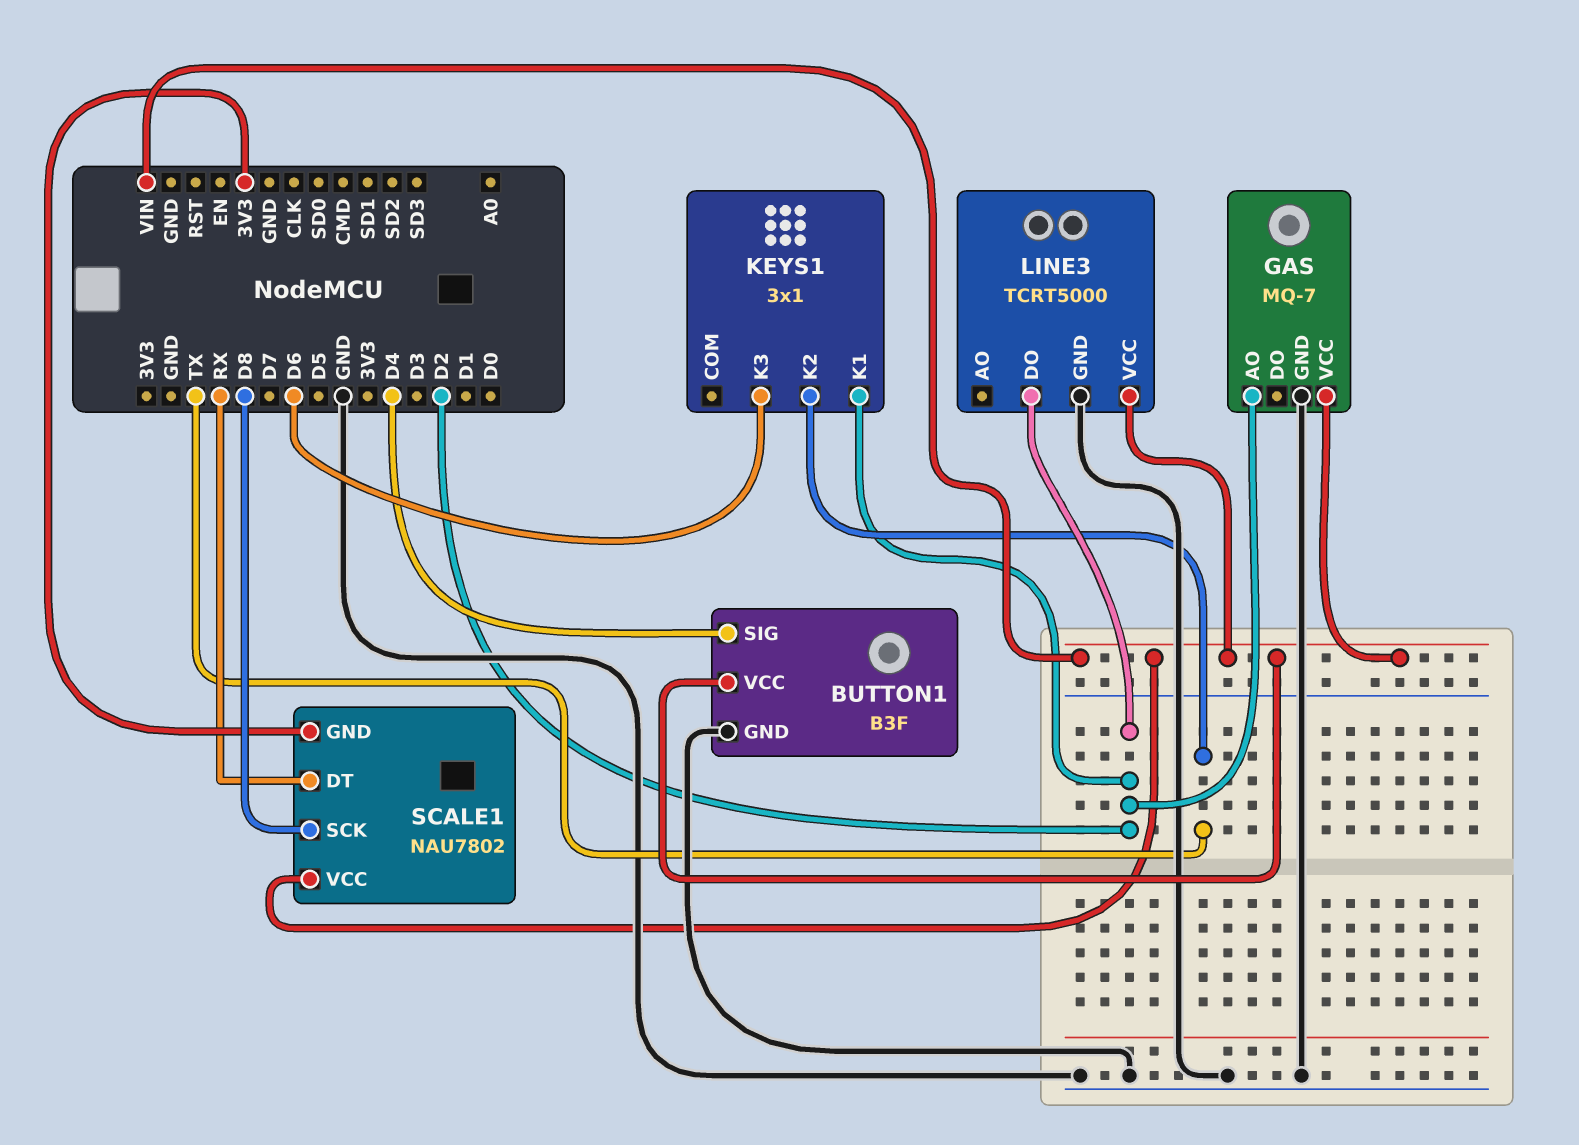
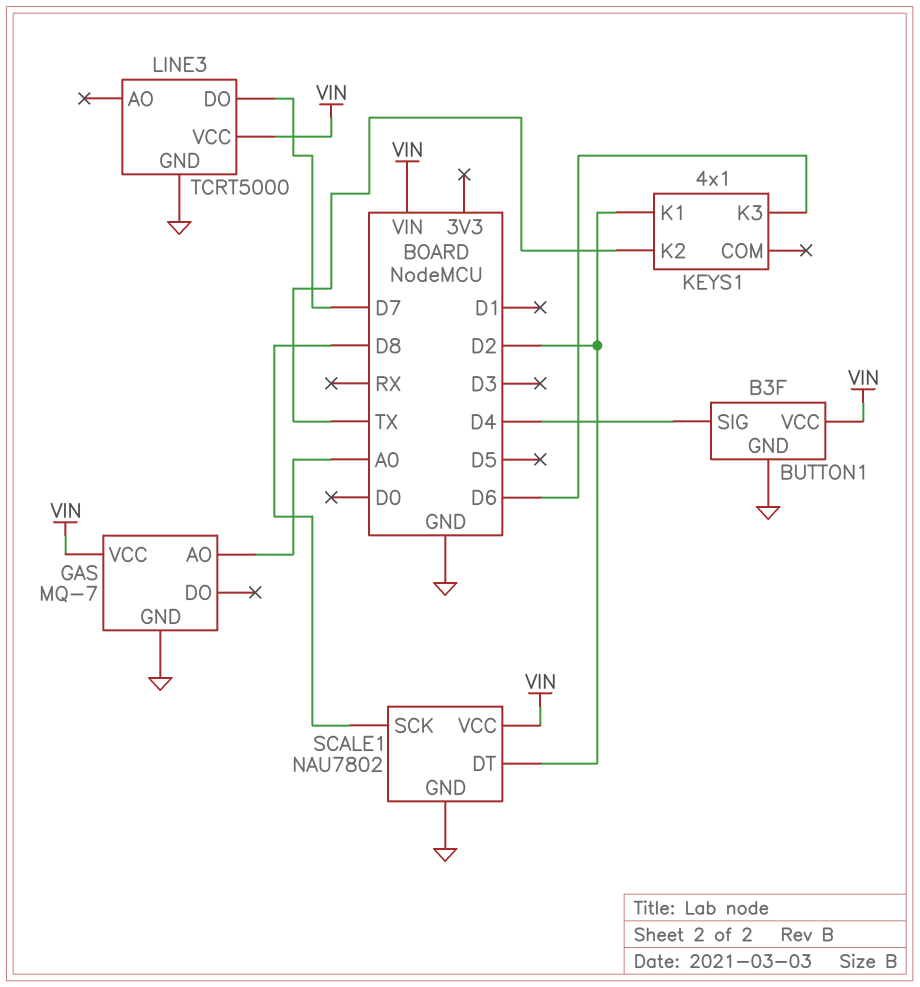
GAS pin AO: D2 -> A0
KEYS1: 3x1 -> 4x1
LINE3 pin DO: D2 -> D7
SCALE1 pin DT: RX -> D2
SCALE1 pin GND: 3V3 -> GND

